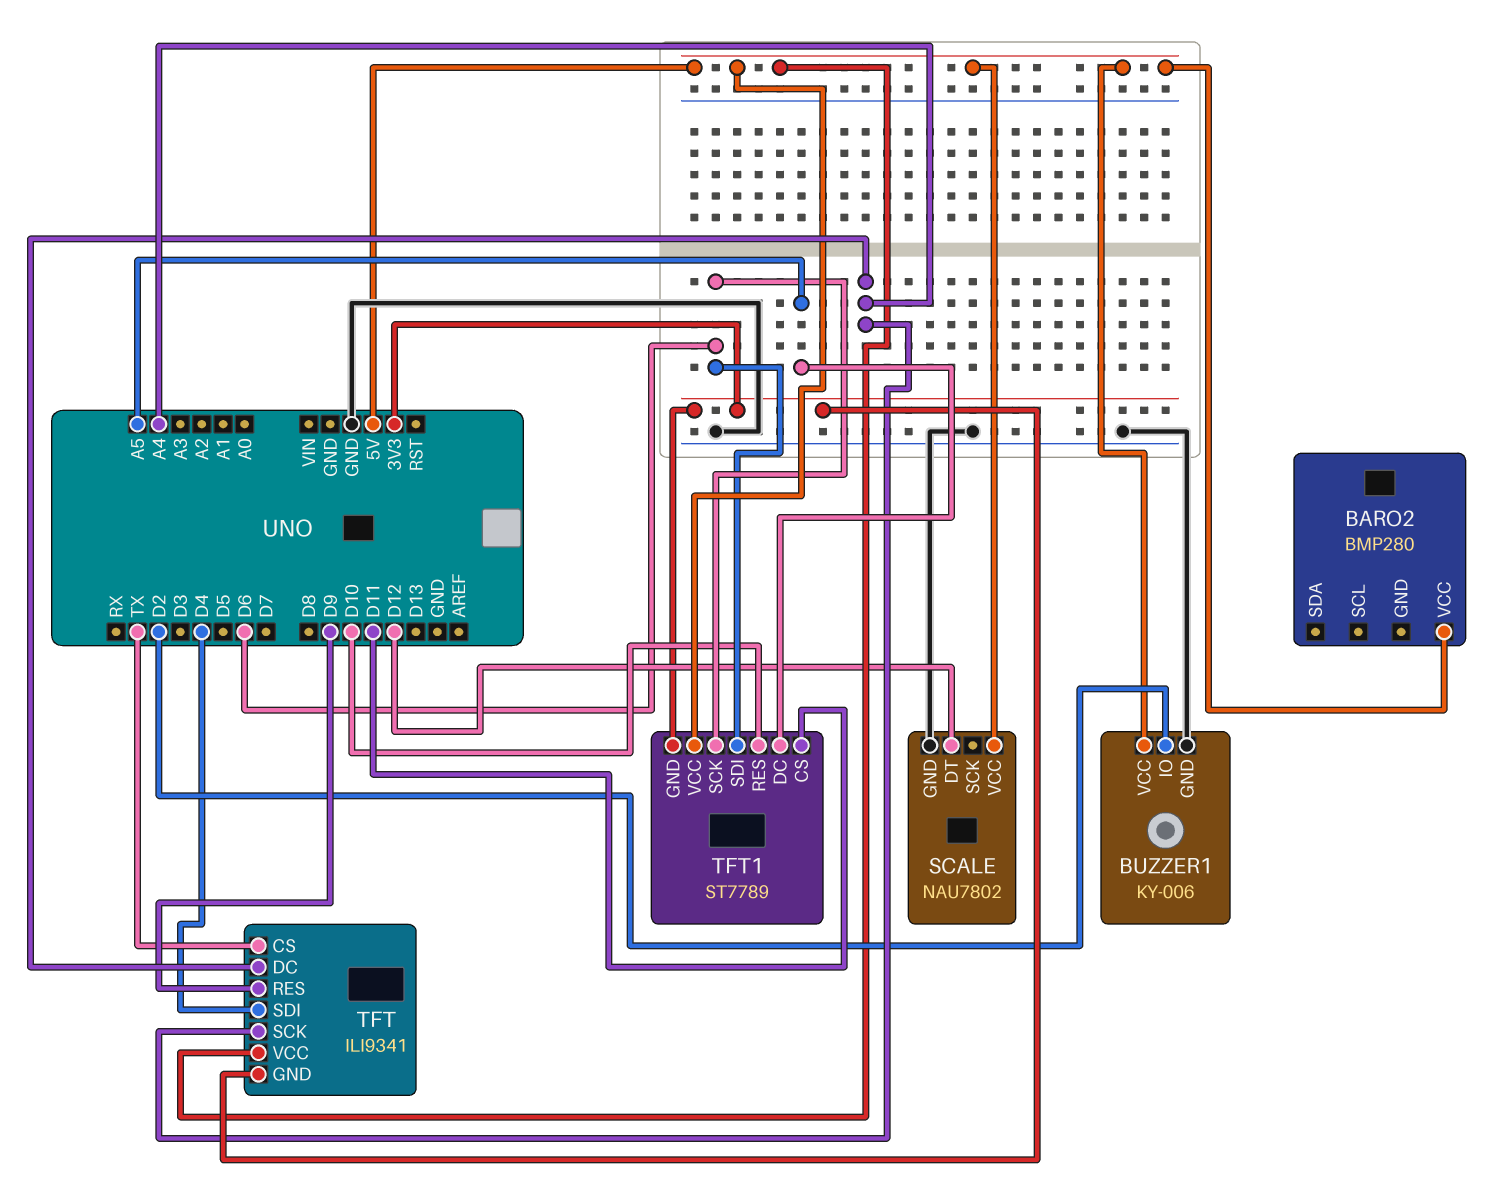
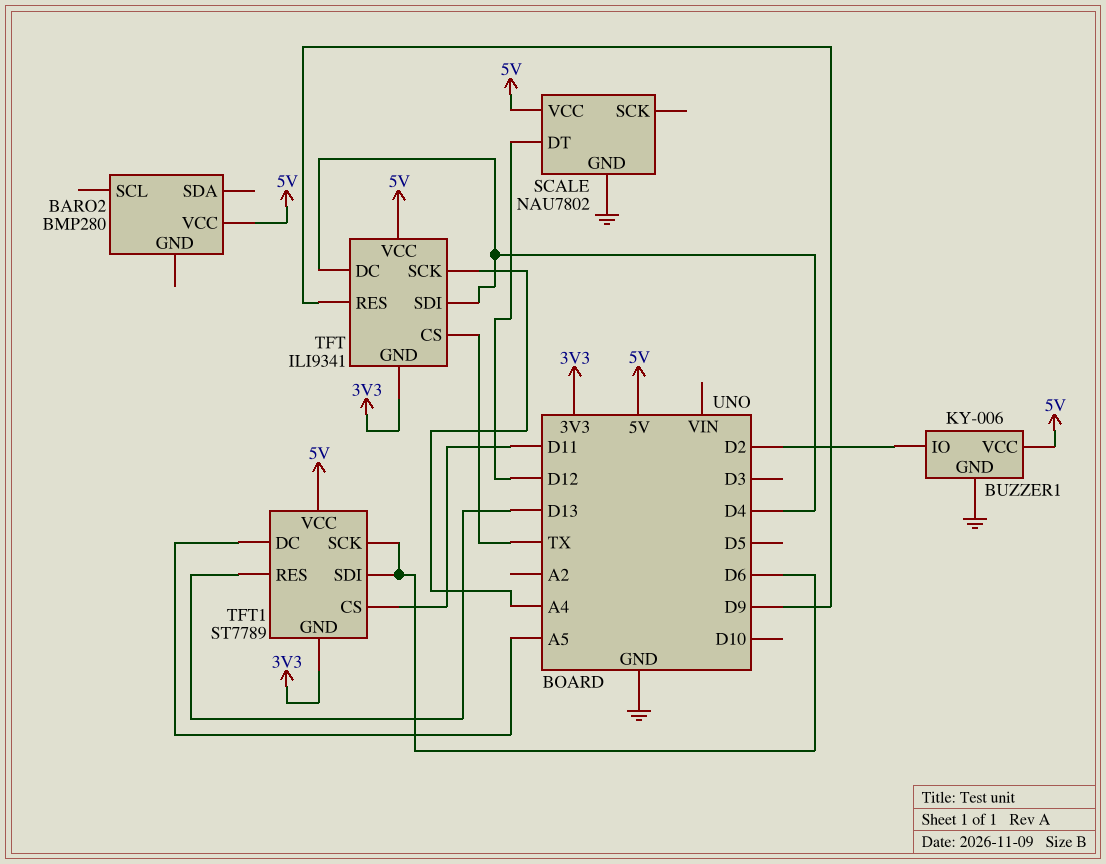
TFT pin DC: A4 -> D4
TFT1 pin RES: D10 -> D13

